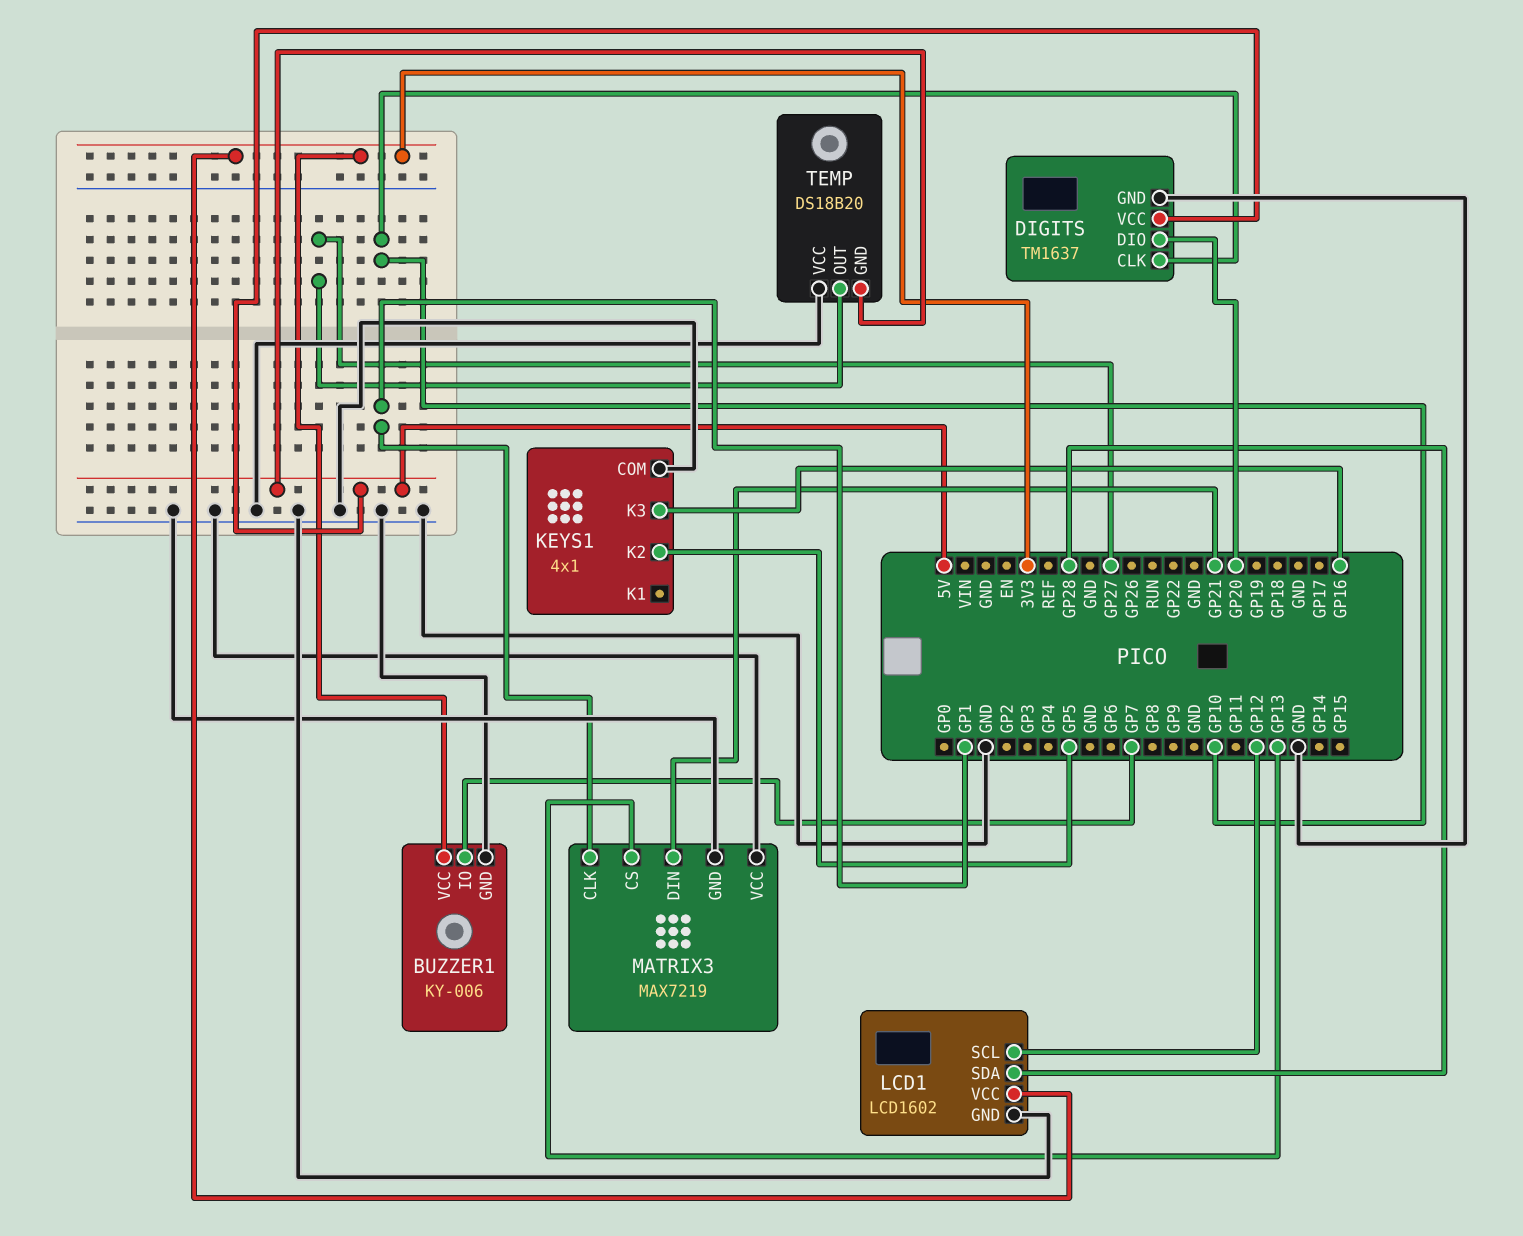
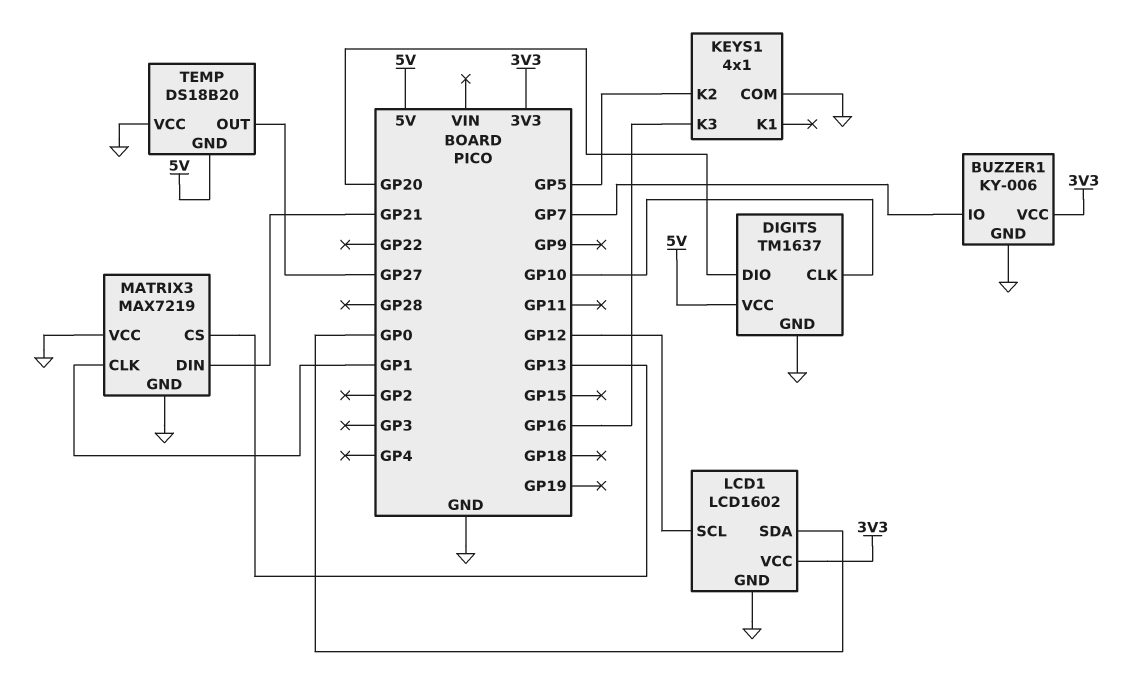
LCD1 pin SDA: GP28 -> GP0

